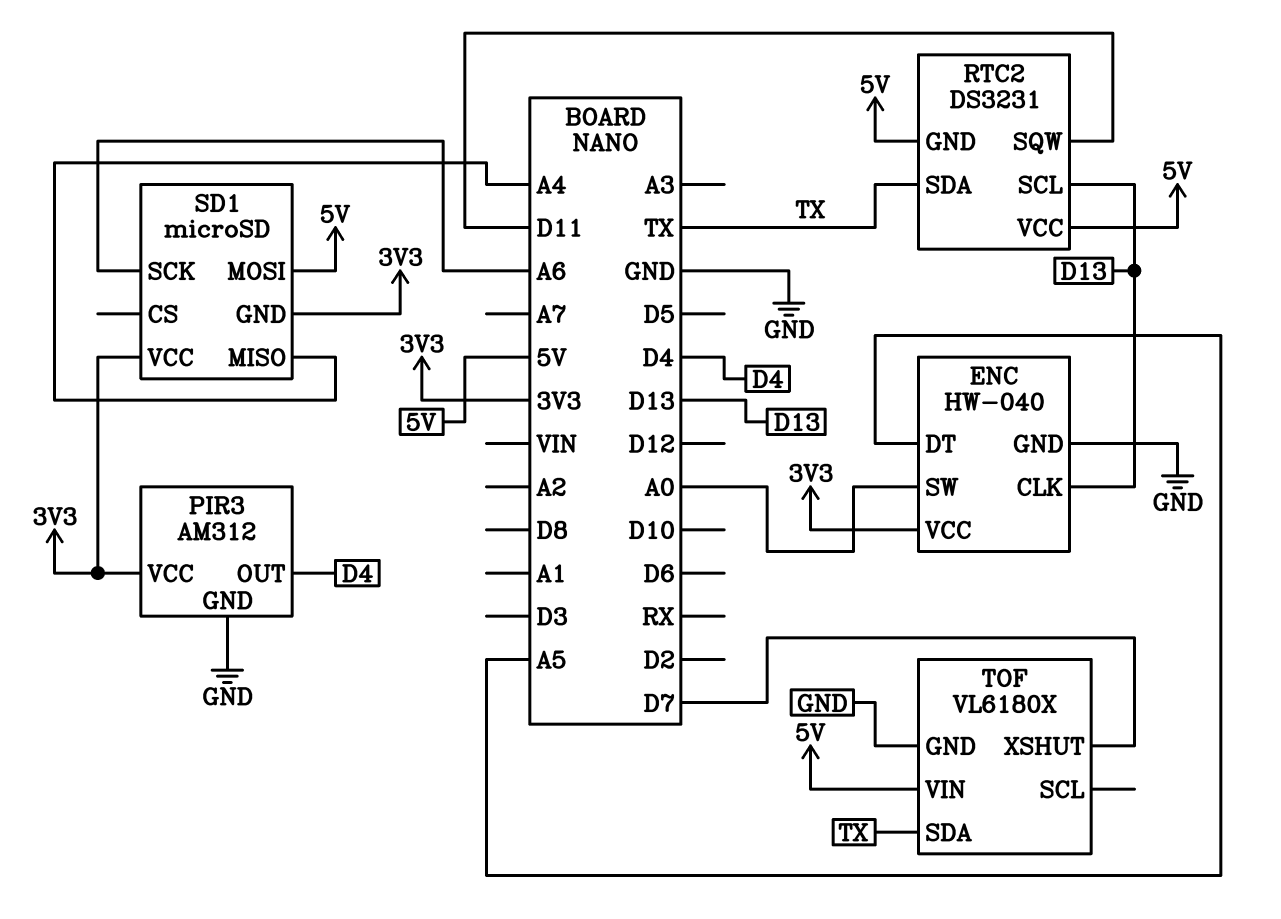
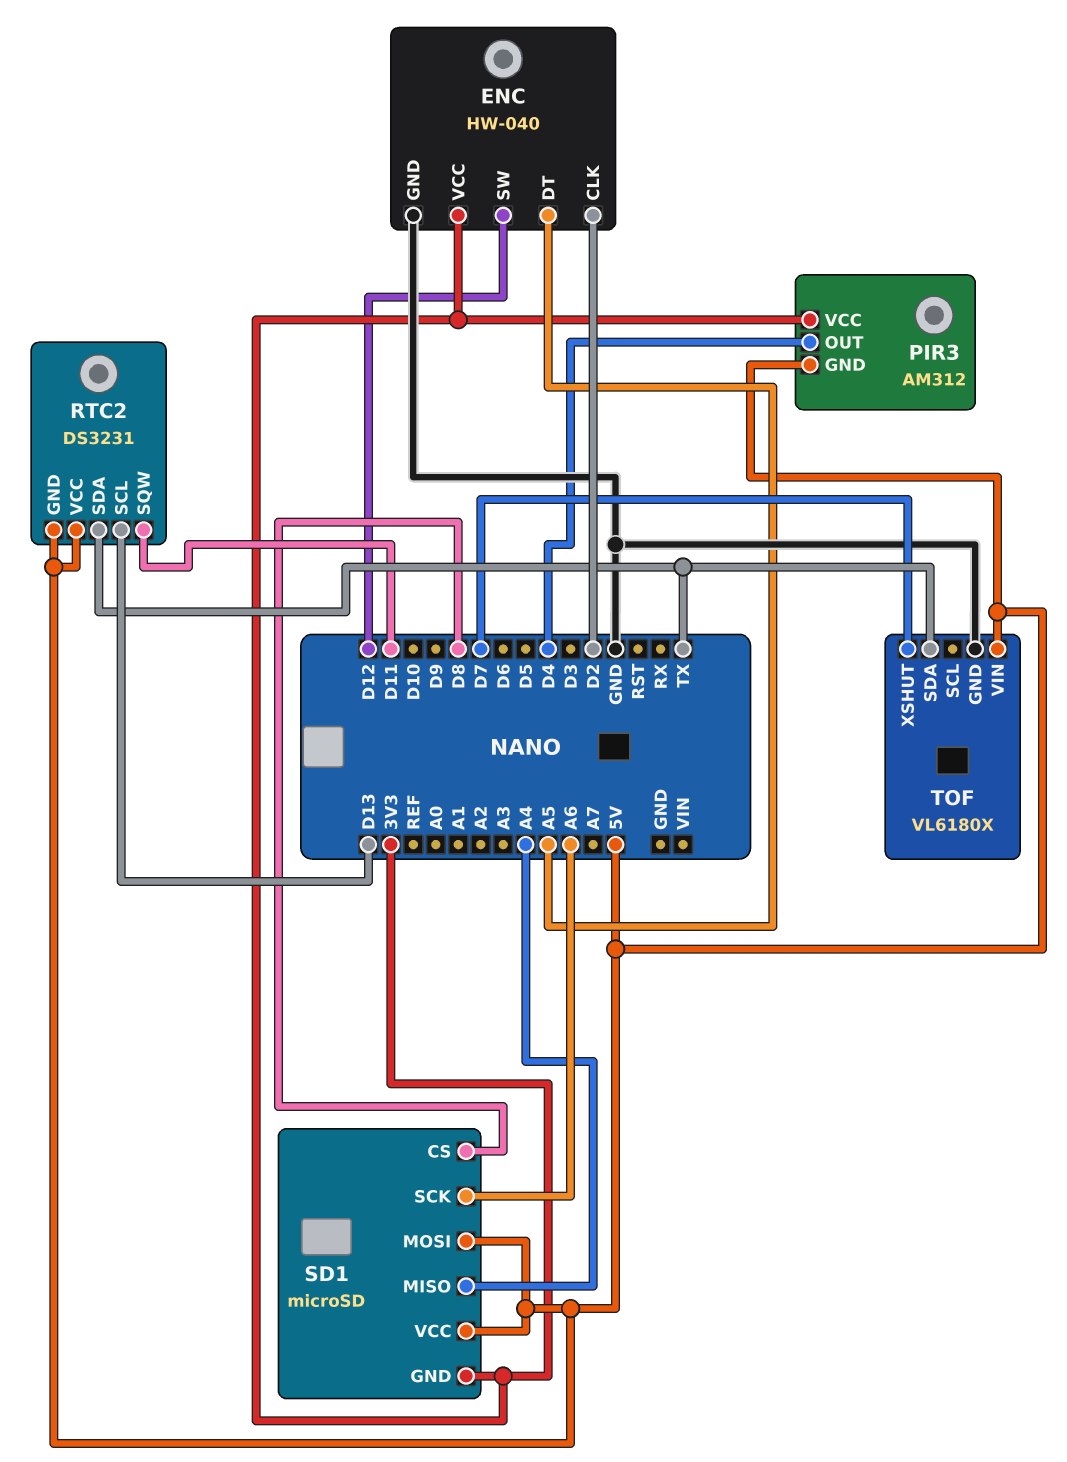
ENC pin CLK: D13 -> D2
ENC pin SW: A0 -> D12
PIR3 pin GND: GND -> 5V
SD1 pin CS: none -> D8
SD1 pin VCC: 3V3 -> 5V

